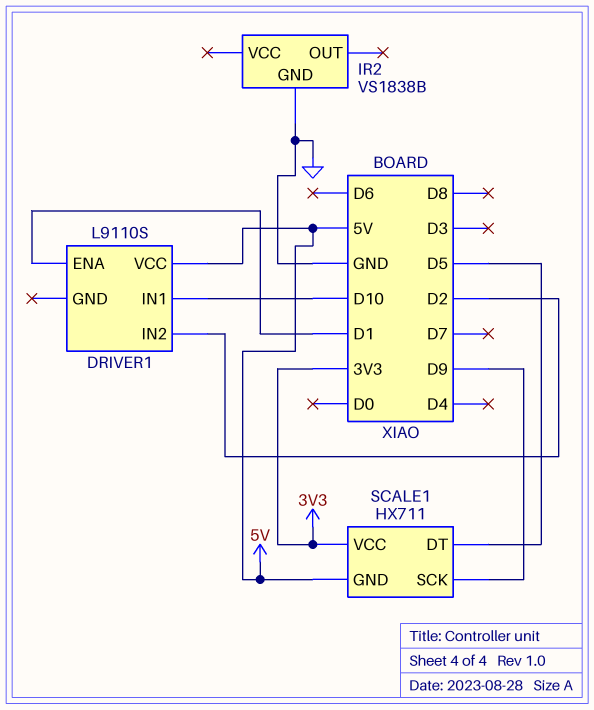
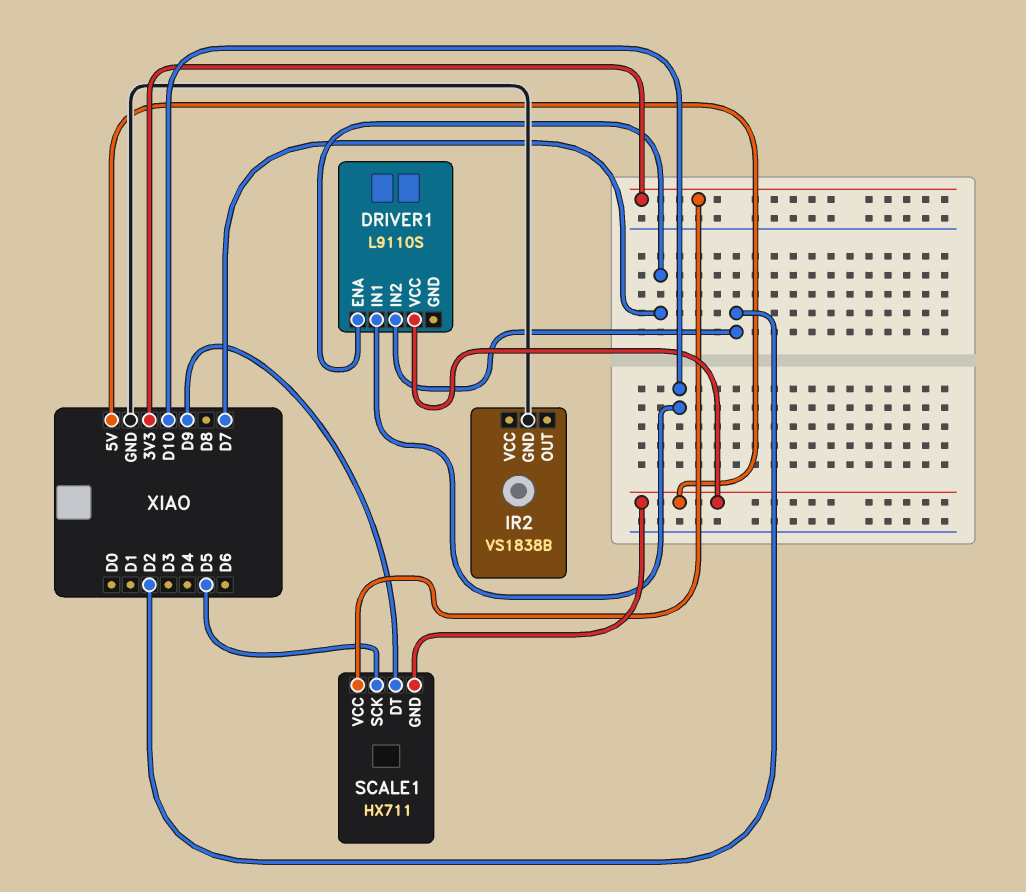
DRIVER1 pin ENA: D1 -> D7
SCALE1 pin DT: D5 -> D9
SCALE1 pin SCK: D9 -> D5

